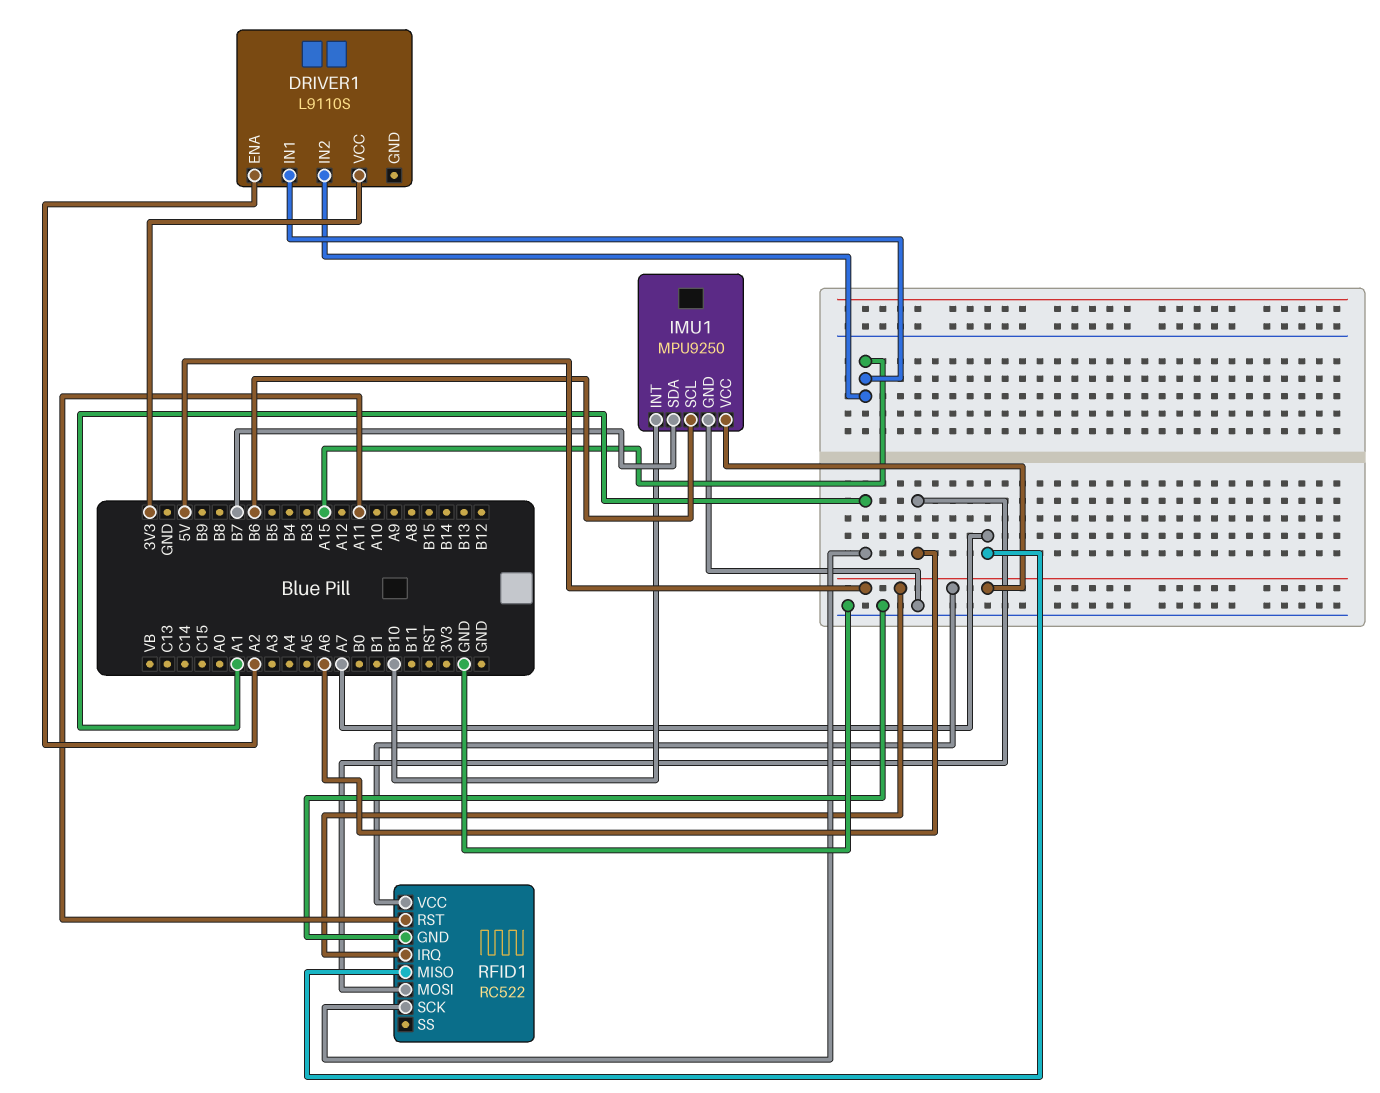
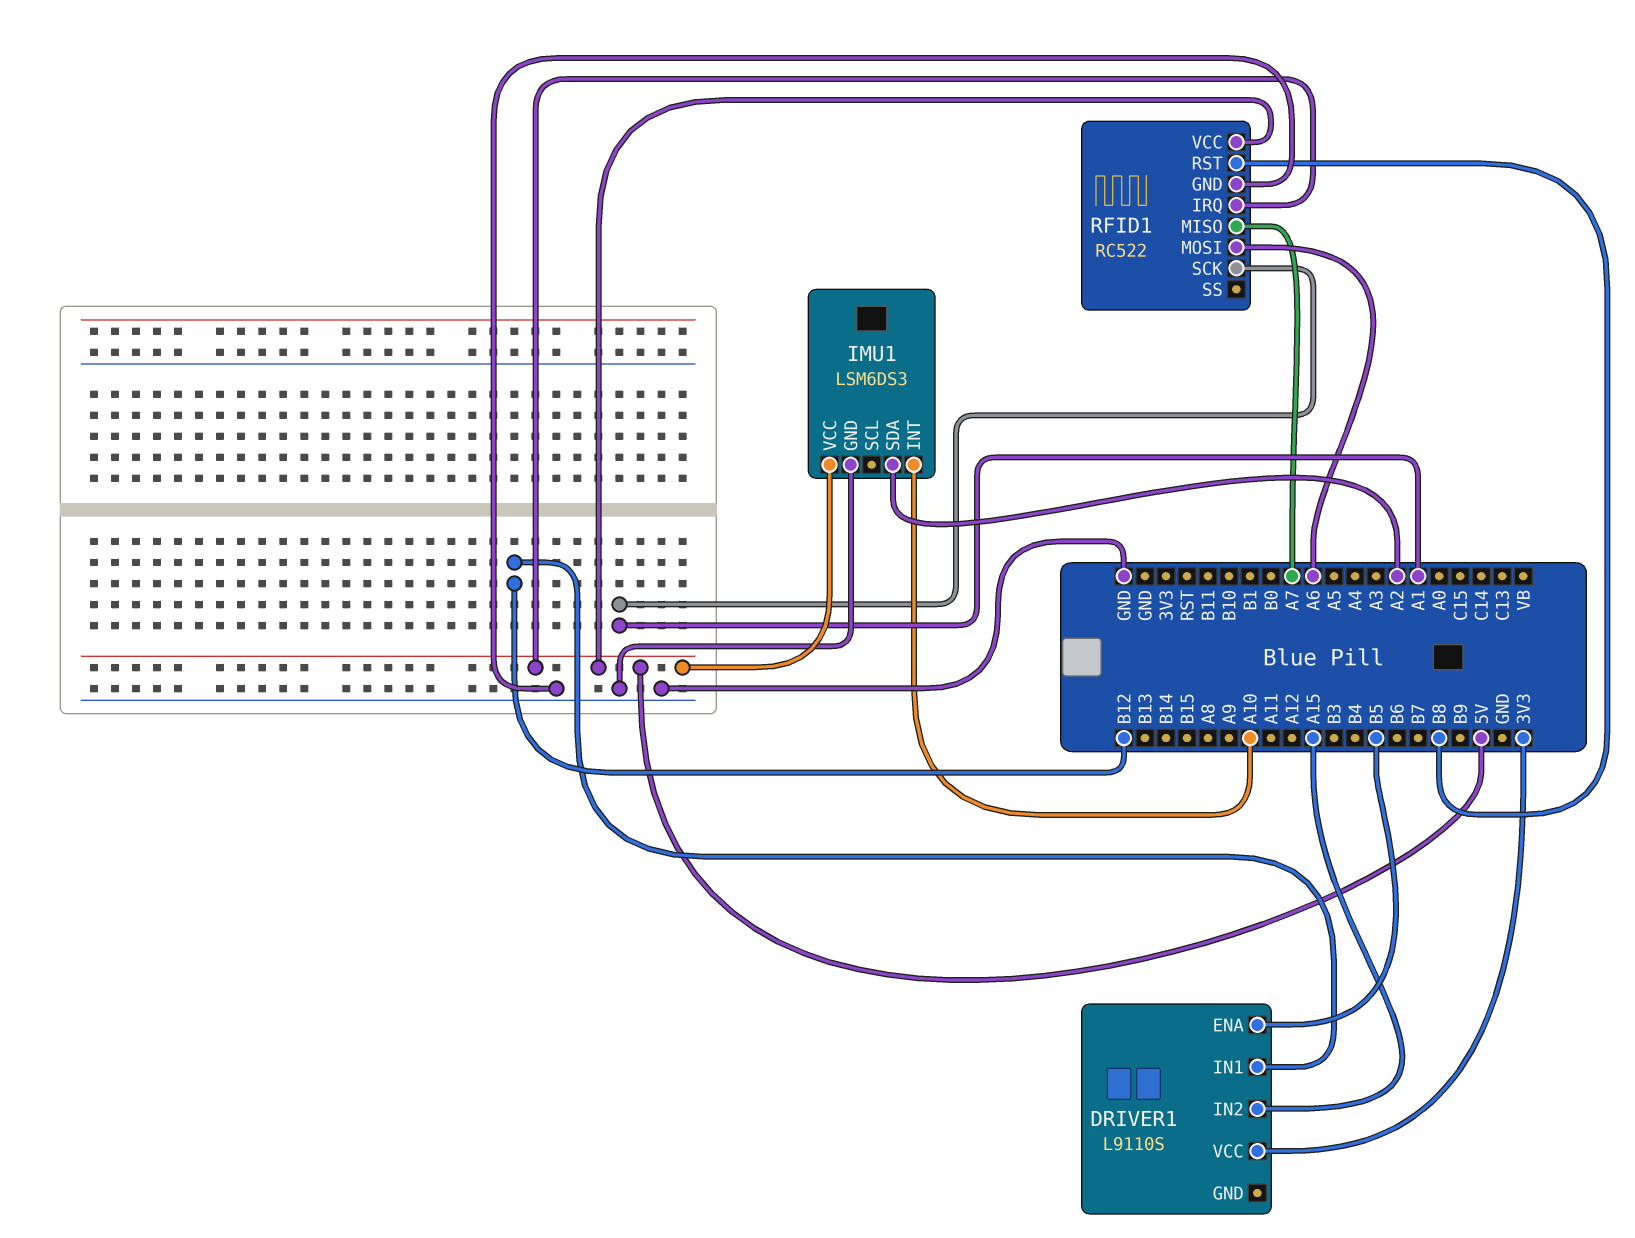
DRIVER1 pin ENA: A2 -> B5
DRIVER1 pin IN1: A15 -> B12
IMU1: MPU9250 -> LSM6DS3
IMU1 pin INT: B10 -> A10
IMU1 pin SCL: B6 -> none
IMU1 pin SDA: B7 -> A2
RFID1 pin RST: A11 -> B8

